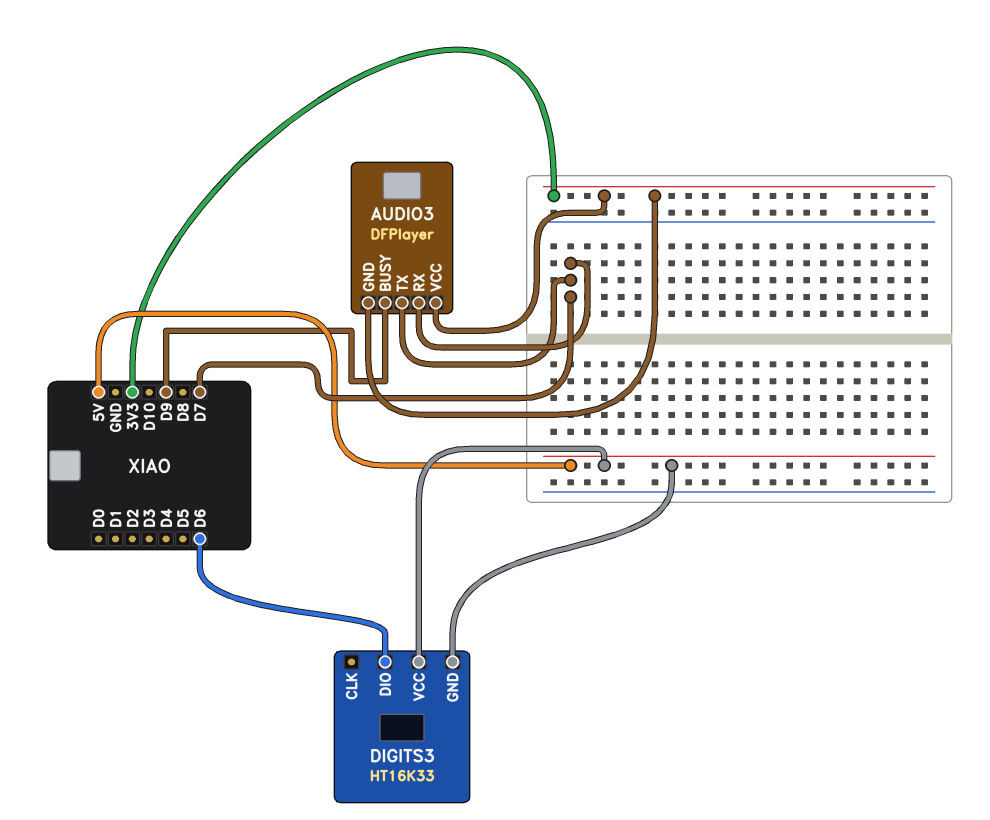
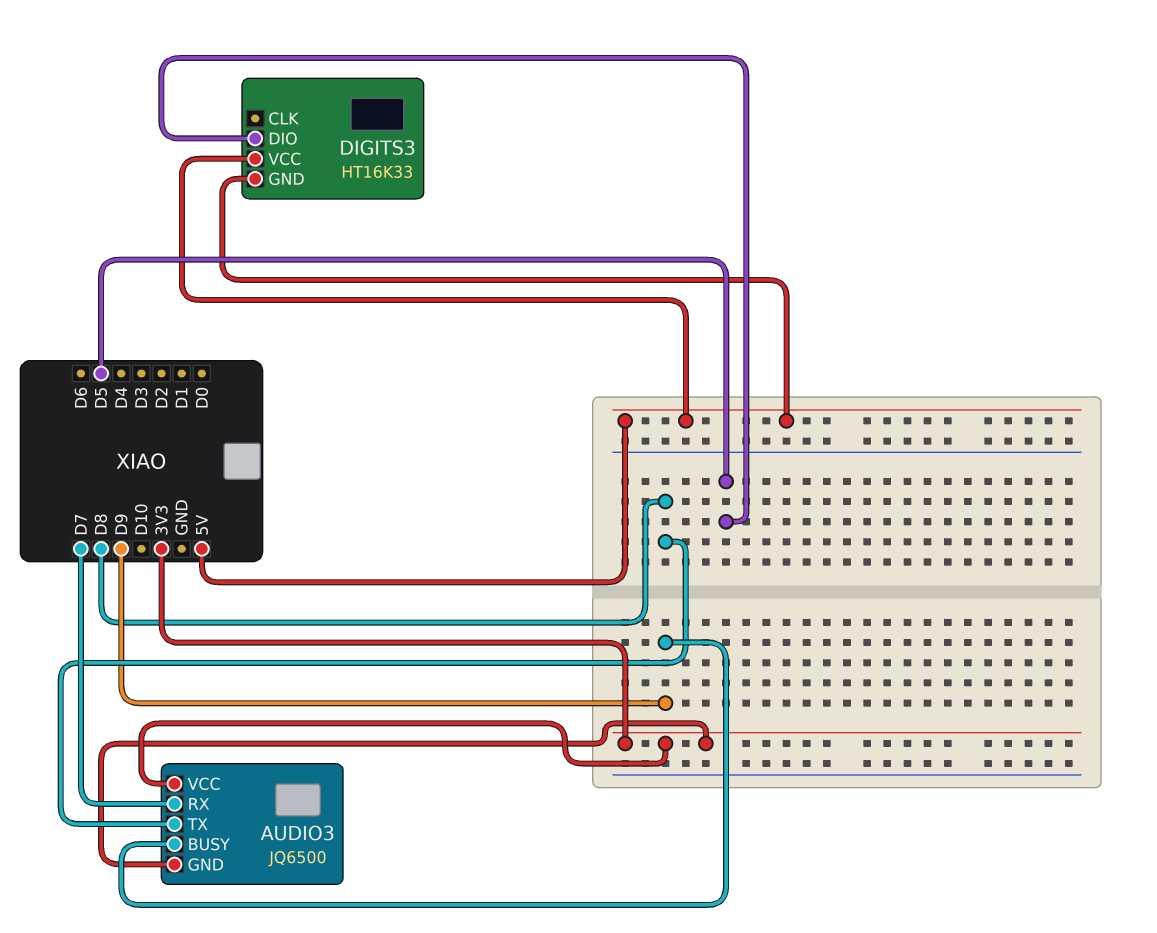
AUDIO3: DFPlayer -> JQ6500
AUDIO3 pin TX: D7 -> D8
DIGITS3 pin DIO: D6 -> D5

